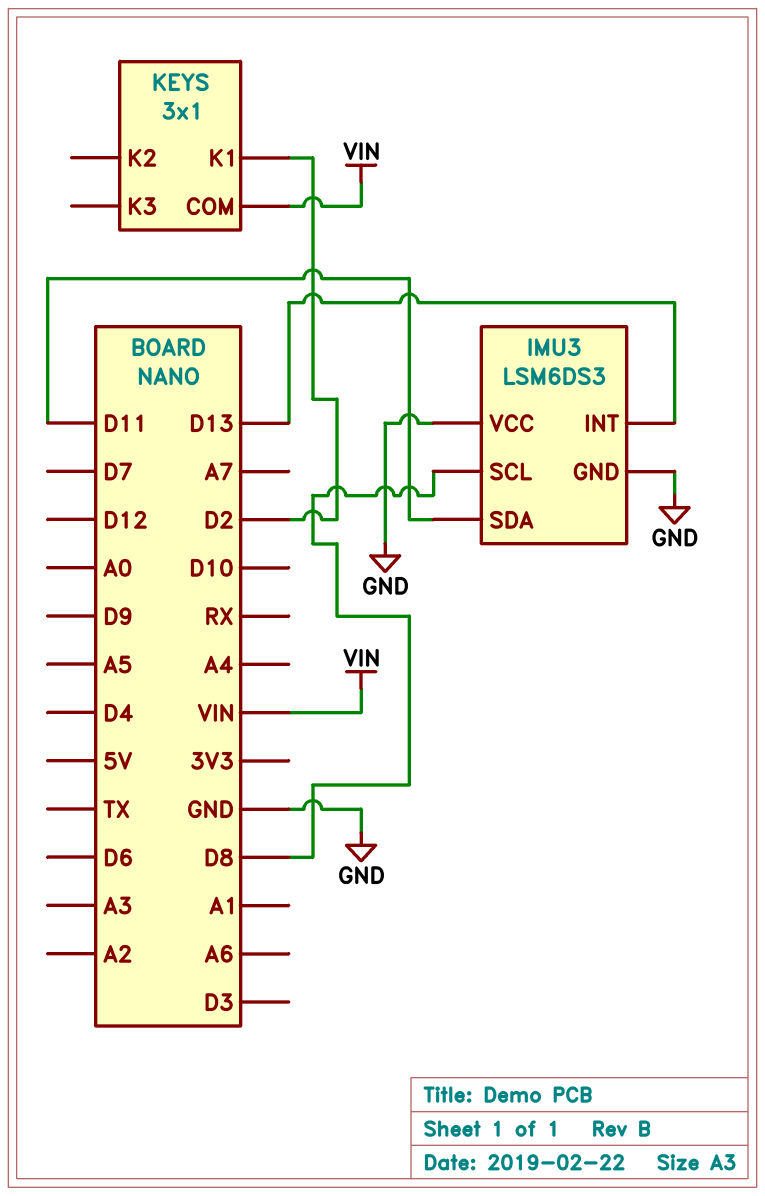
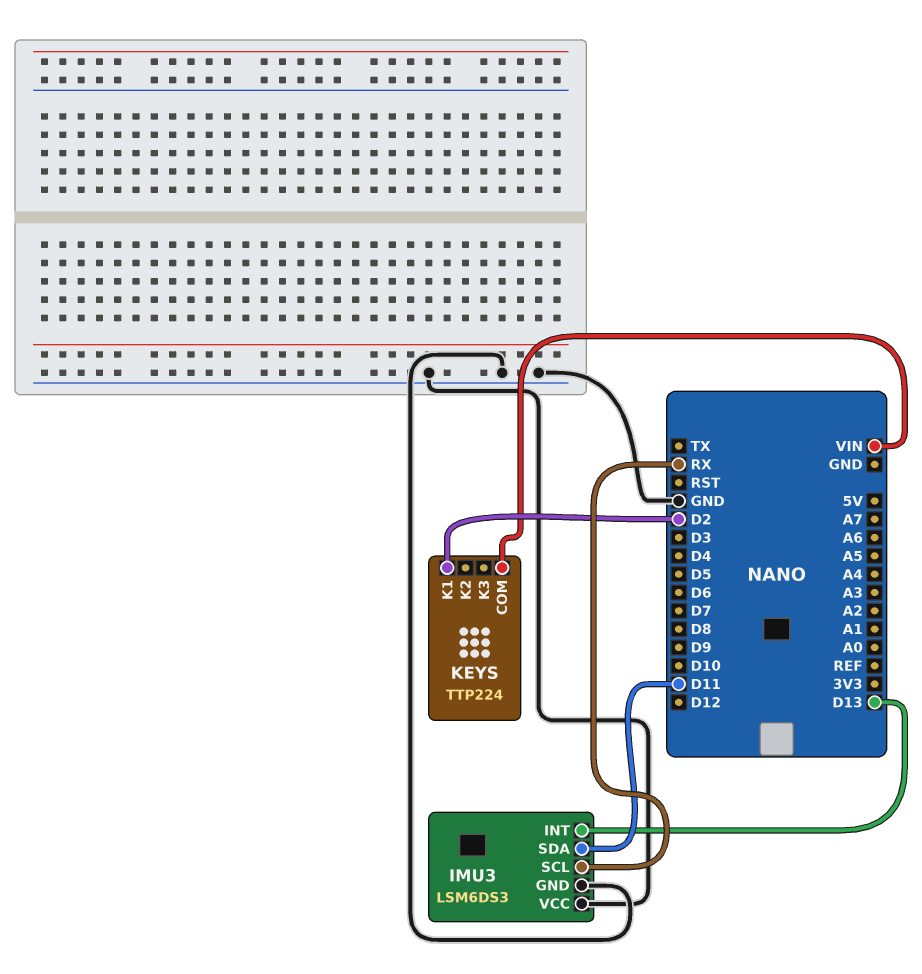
IMU3 pin SCL: D8 -> RX
KEYS: 3x1 -> TTP224

